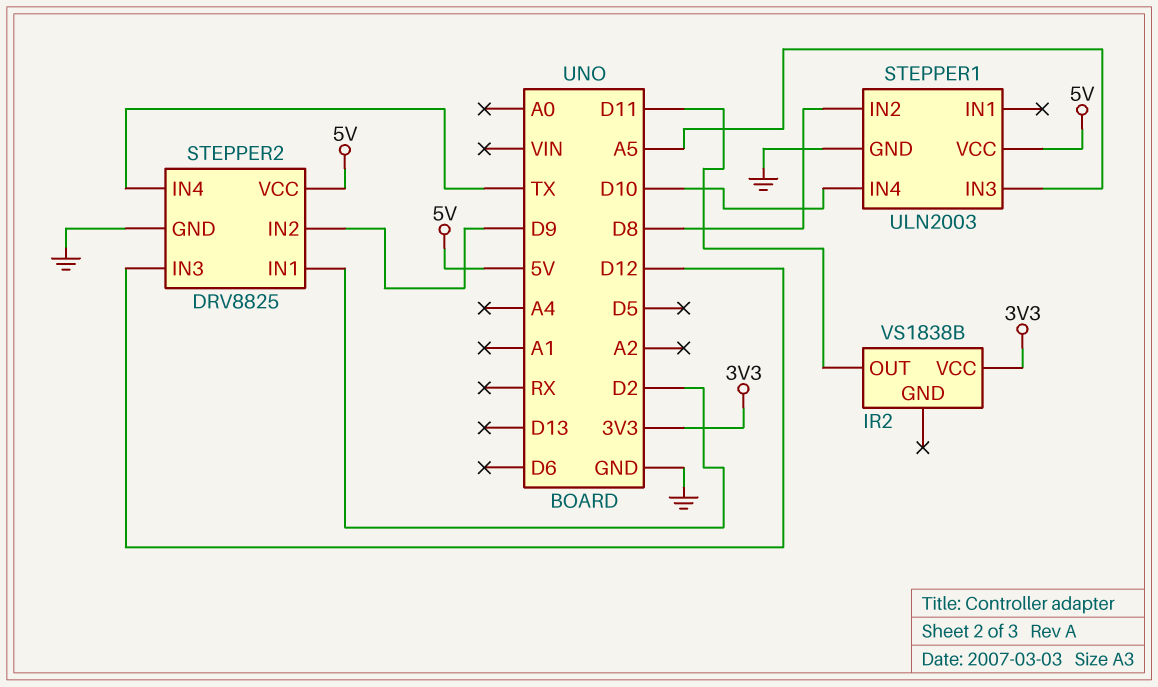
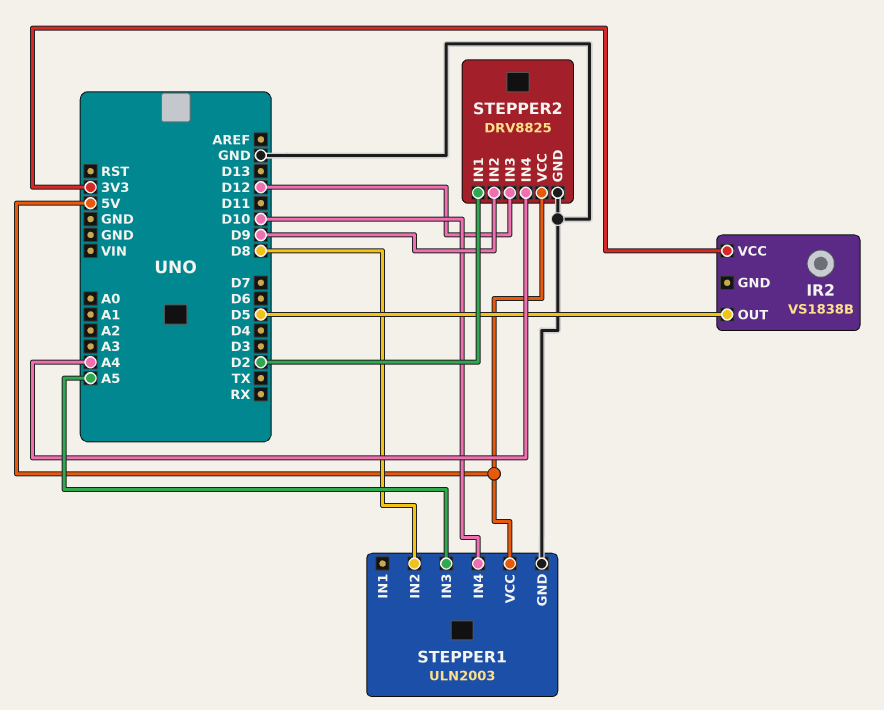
IR2 pin OUT: D11 -> D5
STEPPER2 pin IN4: TX -> A4

